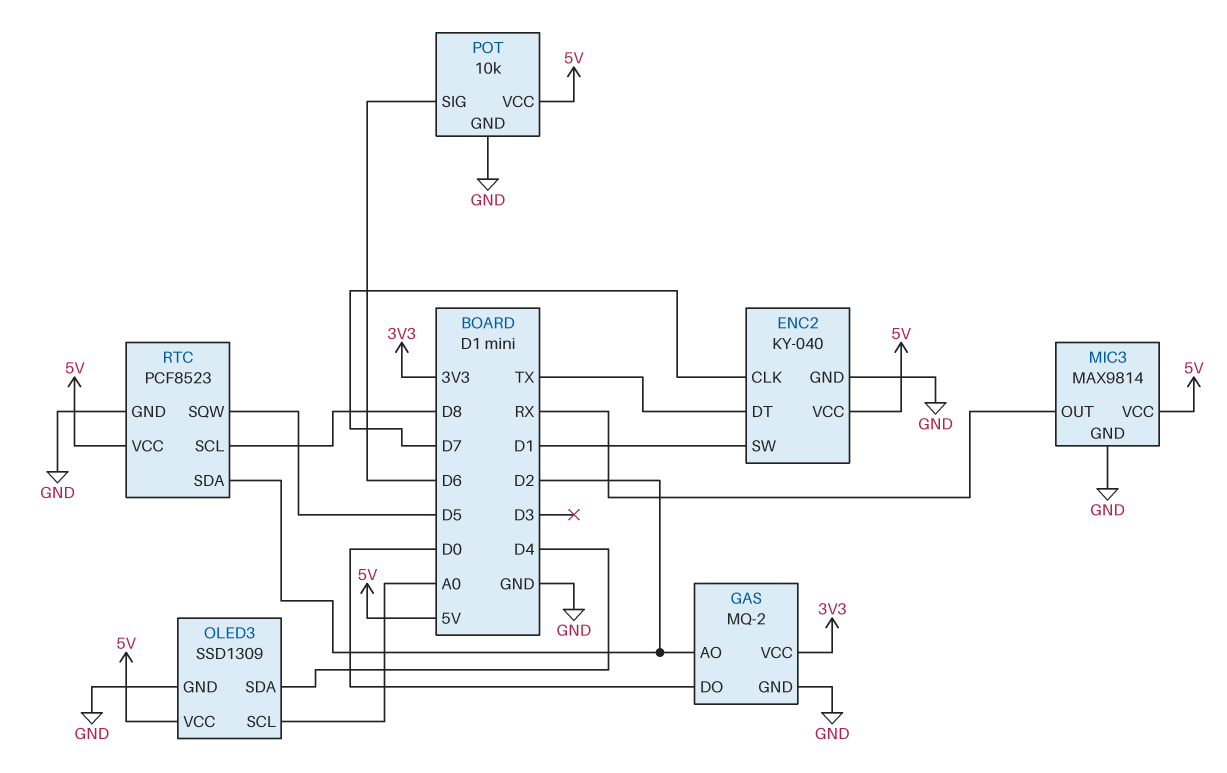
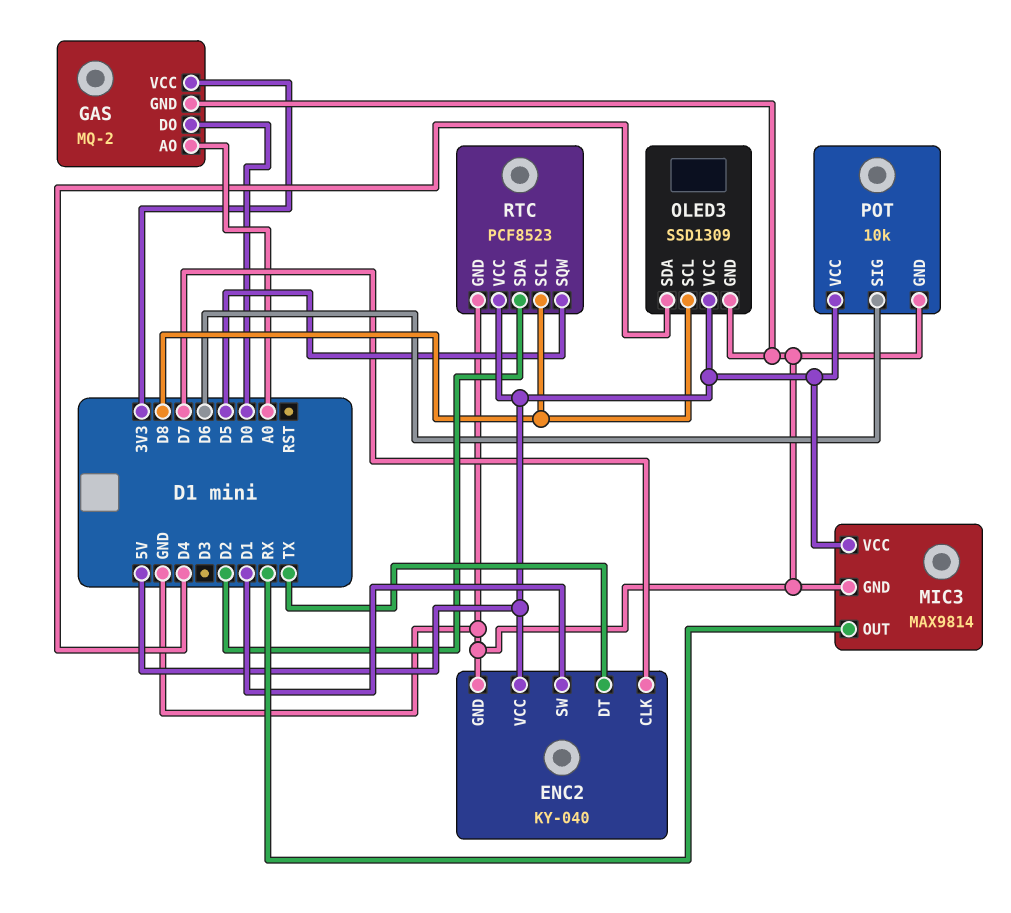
GAS pin AO: D2 -> A0
OLED3 pin SCL: A0 -> D8

